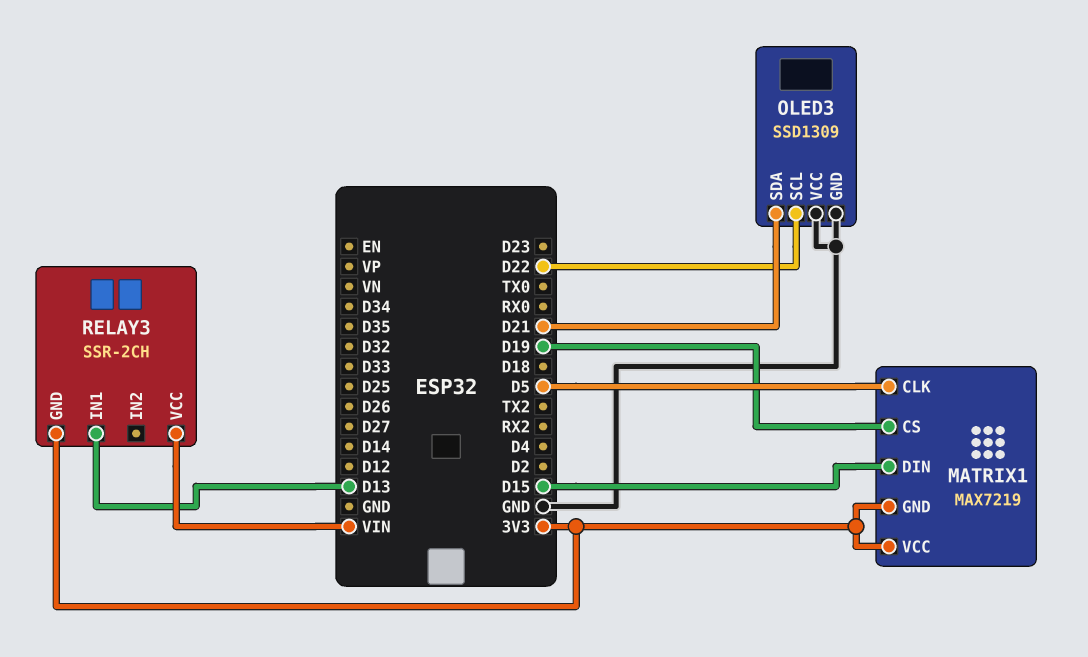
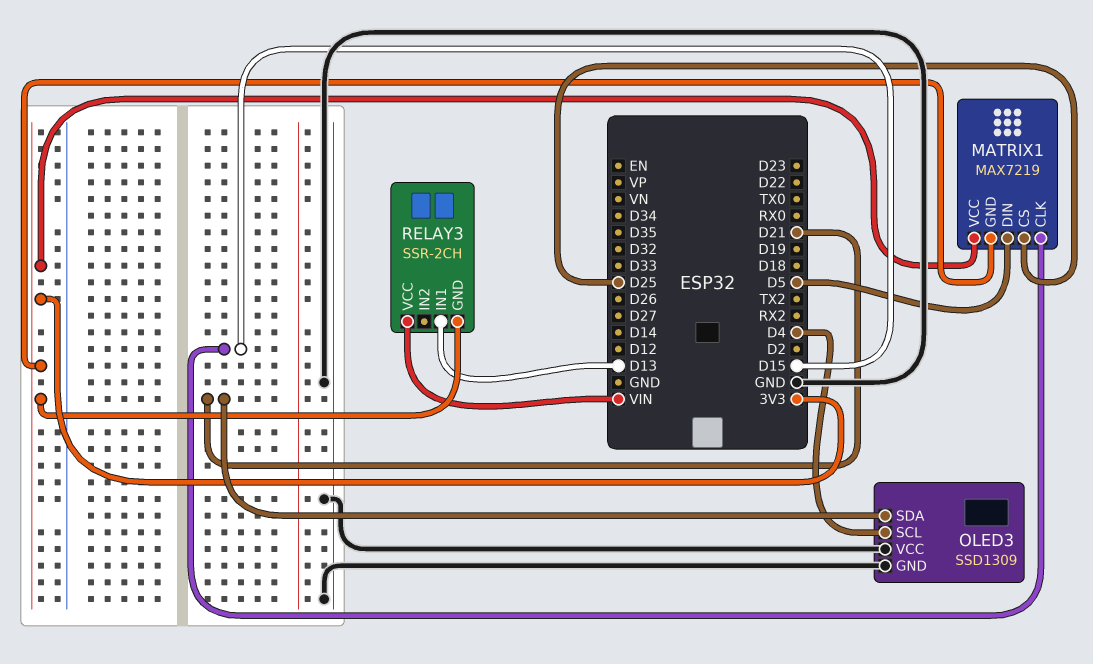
MATRIX1 pin CLK: D5 -> D15
MATRIX1 pin CS: D19 -> D25
MATRIX1 pin DIN: D15 -> D5
OLED3 pin SCL: D22 -> D4

